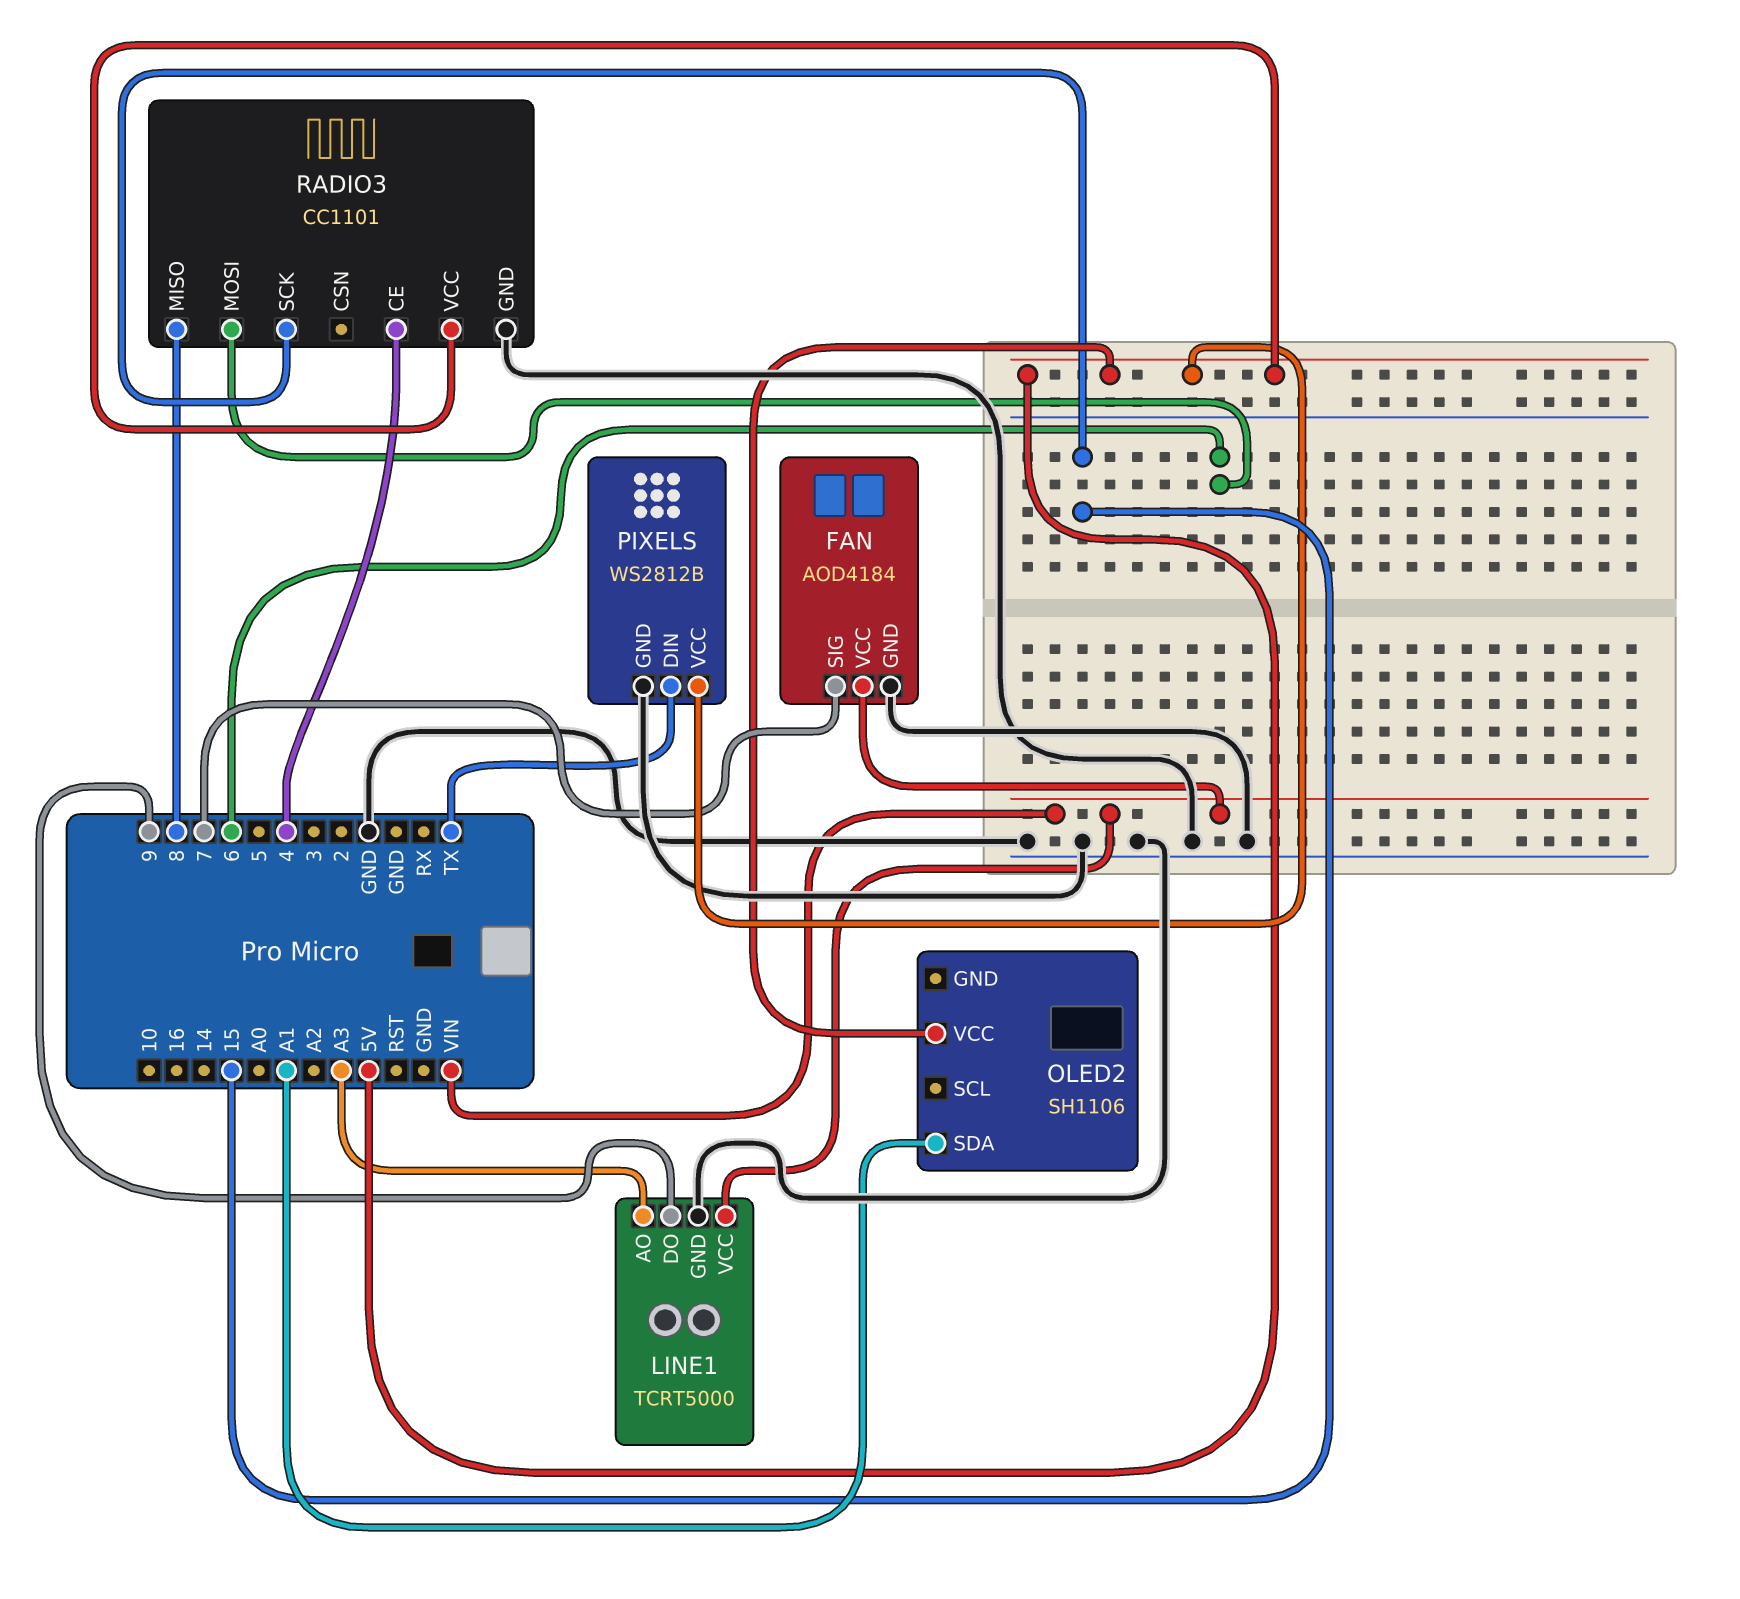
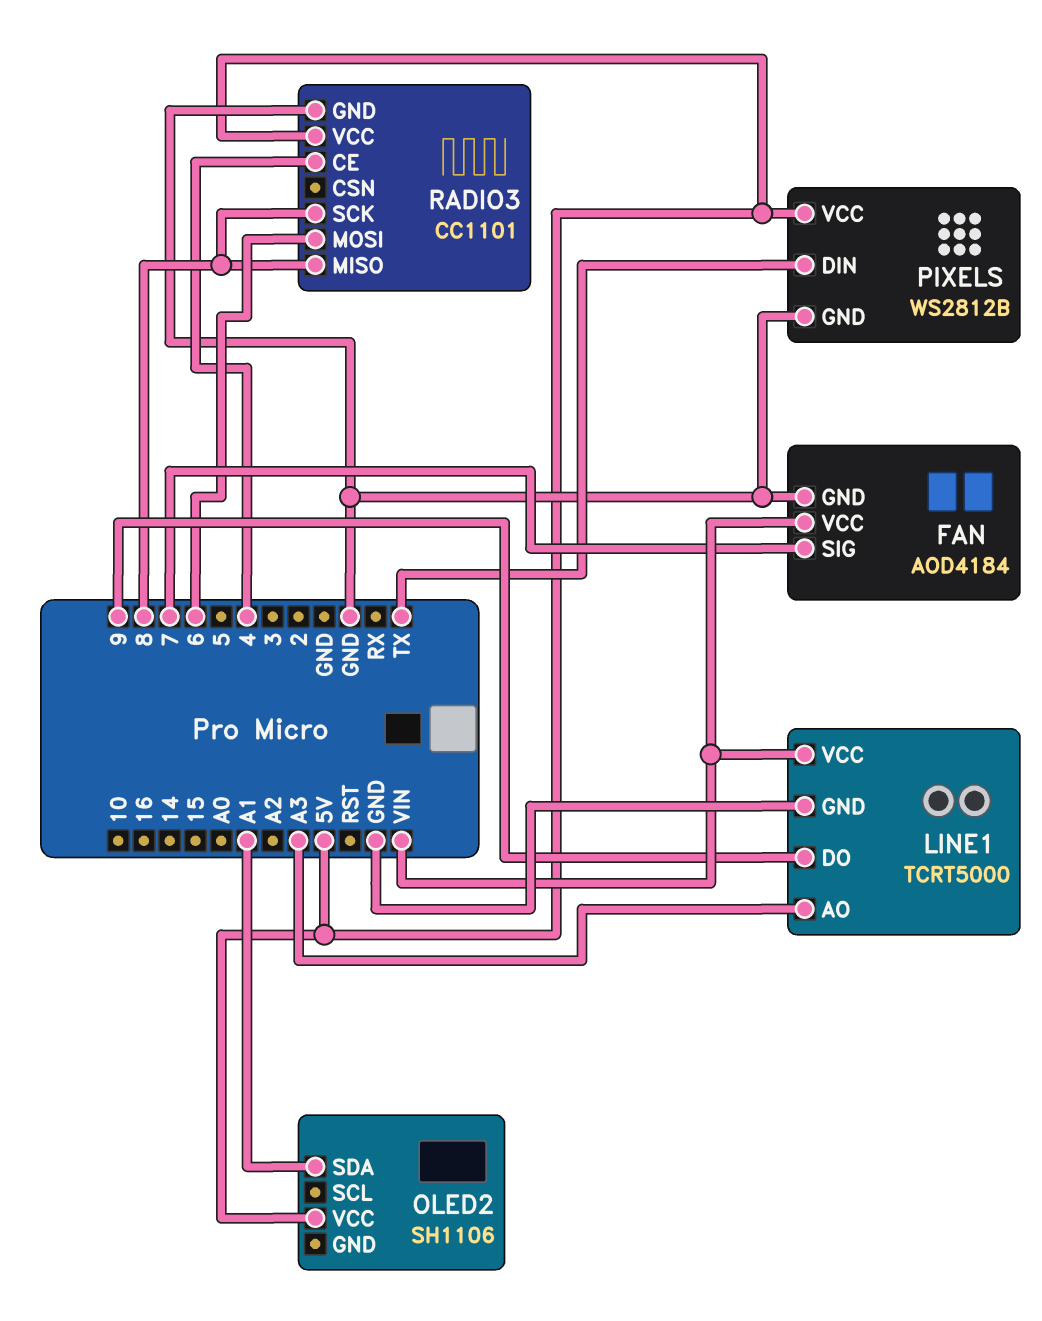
RADIO3 pin SCK: 15 -> 8

